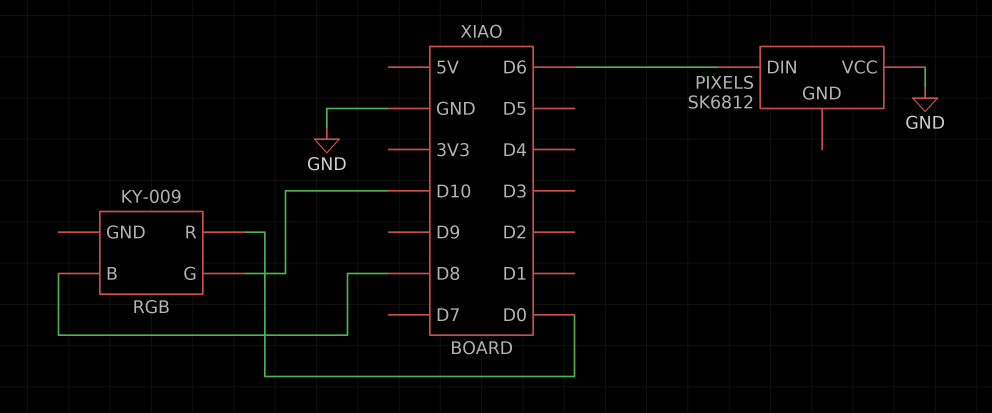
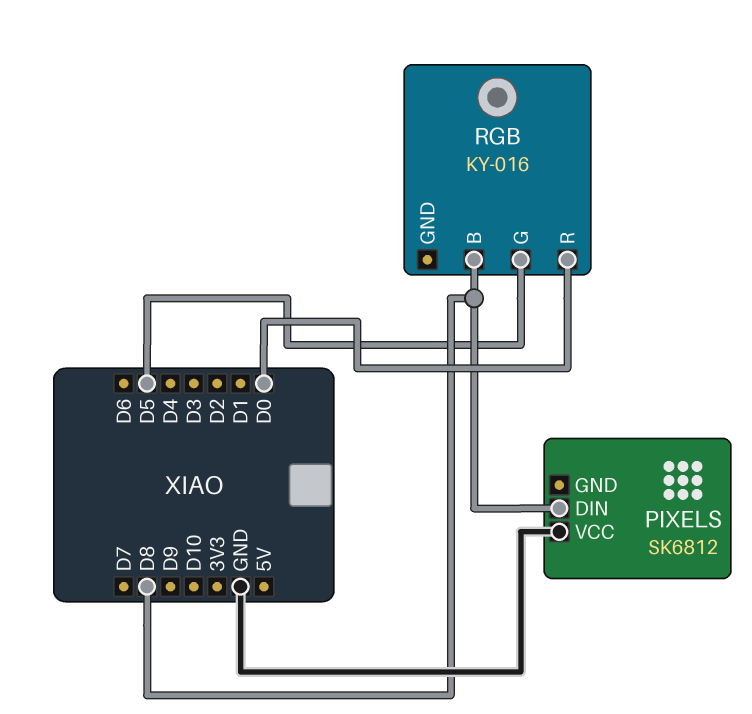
PIXELS pin DIN: D6 -> D8
RGB: KY-009 -> KY-016
RGB pin G: D10 -> D5

